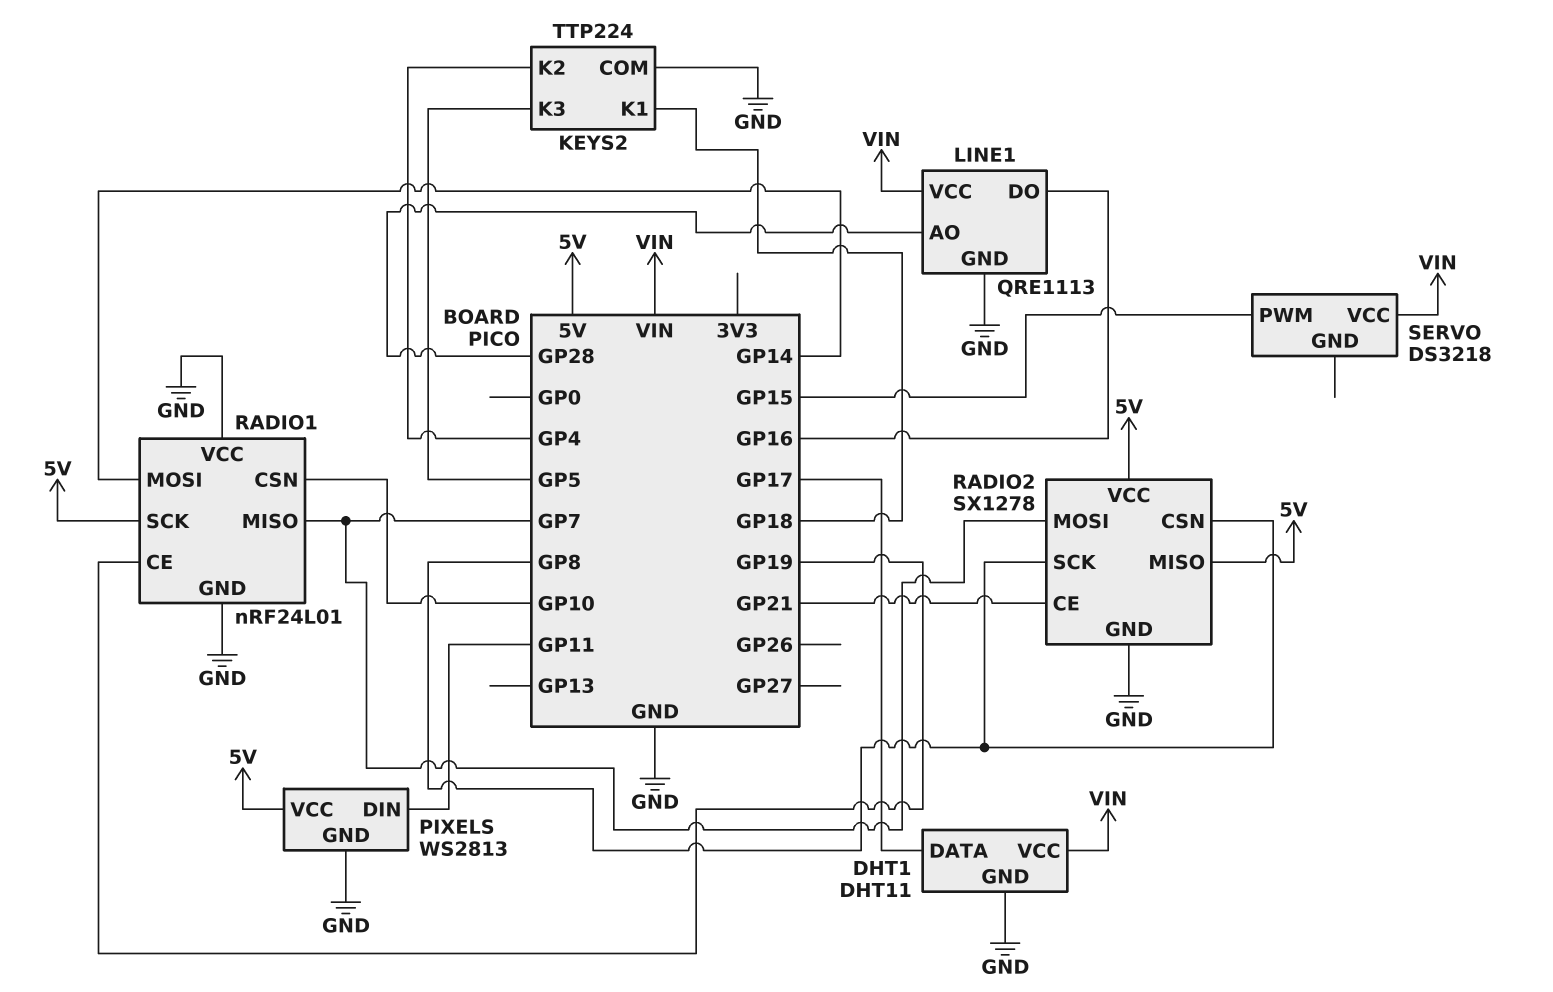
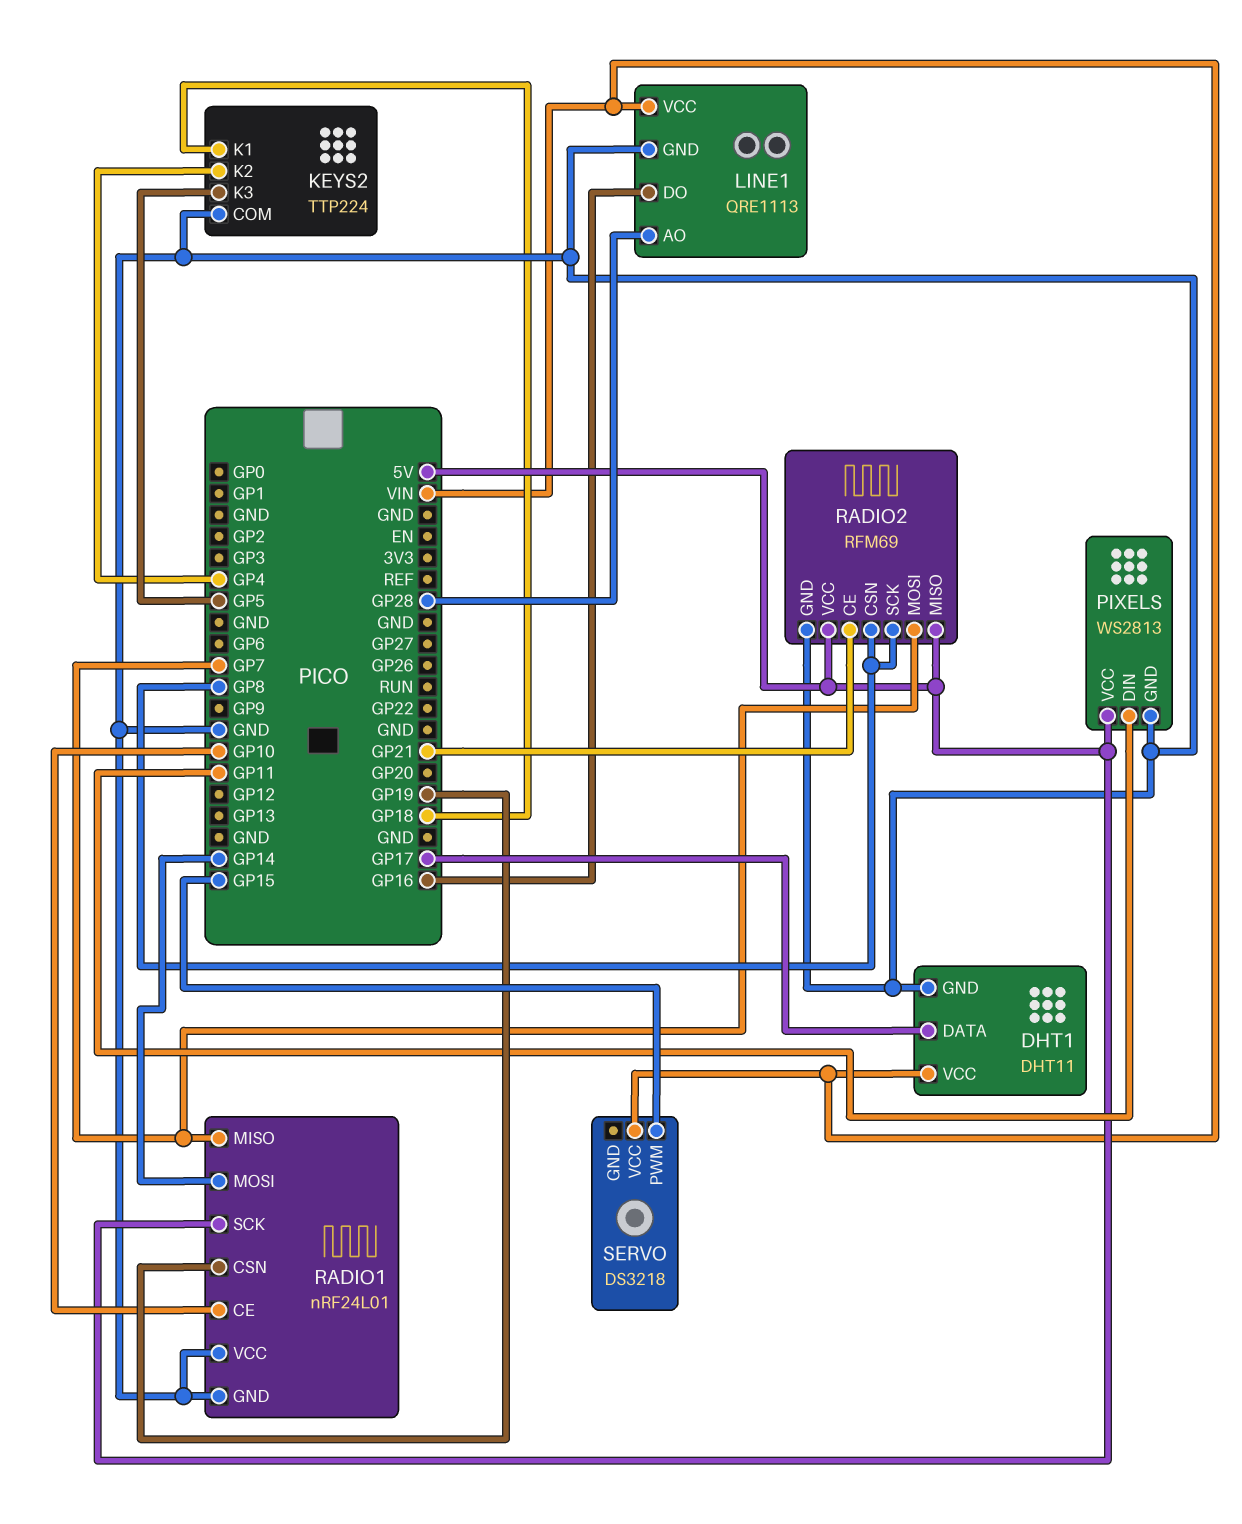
RADIO1 pin CE: GP19 -> GP10
RADIO1 pin CSN: GP10 -> GP19
RADIO2: SX1278 -> RFM69

